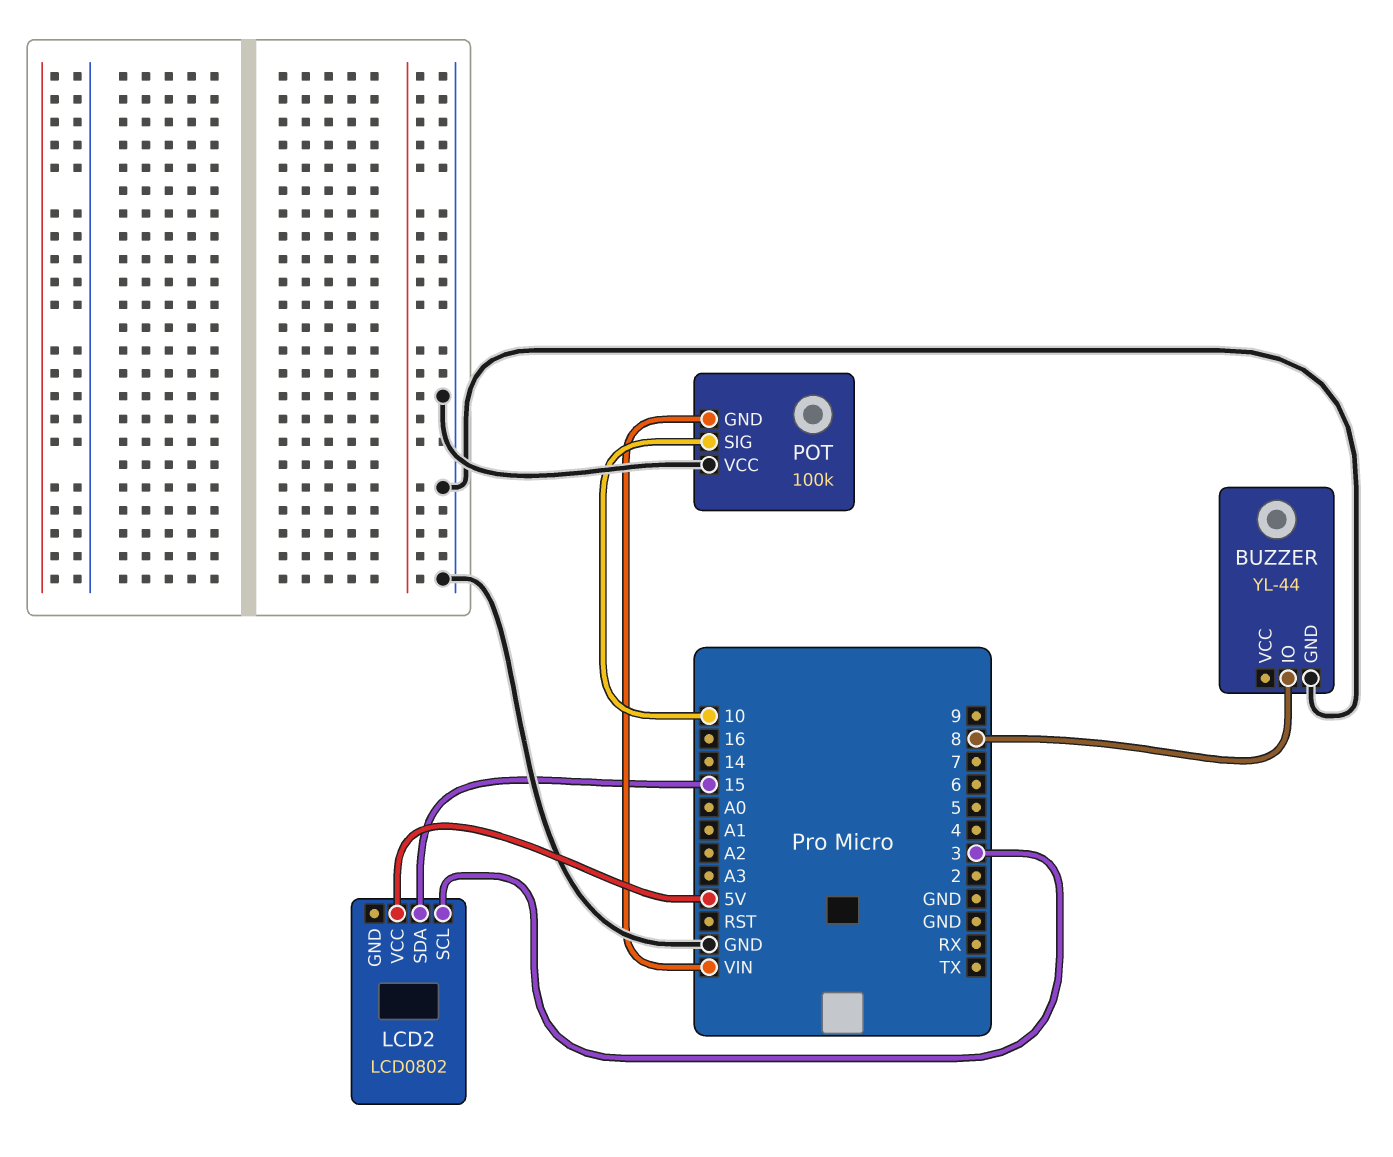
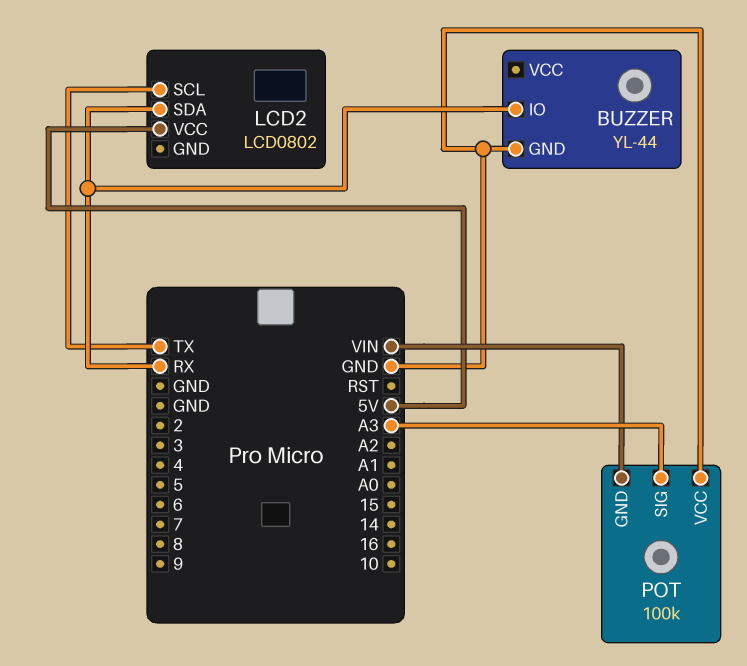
BUZZER pin IO: 8 -> RX
LCD2 pin SCL: 3 -> TX
LCD2 pin SDA: 15 -> RX
POT pin SIG: 10 -> A3

